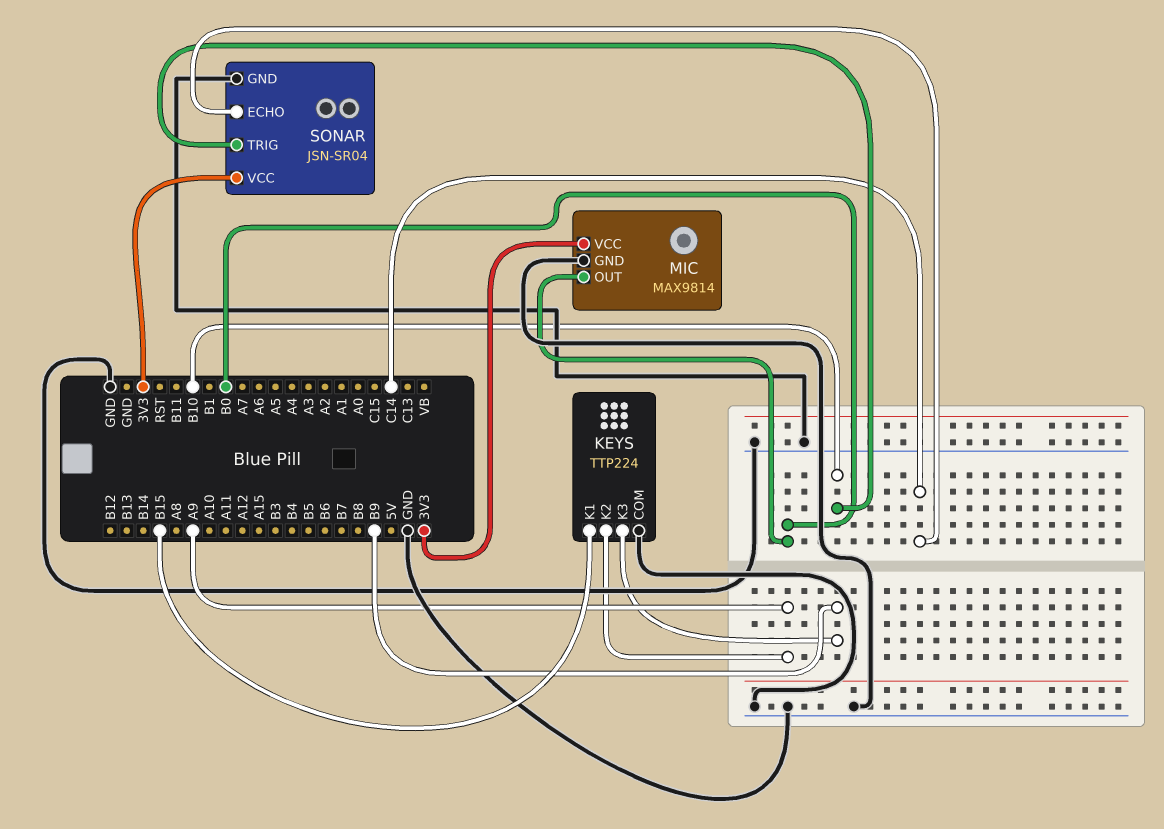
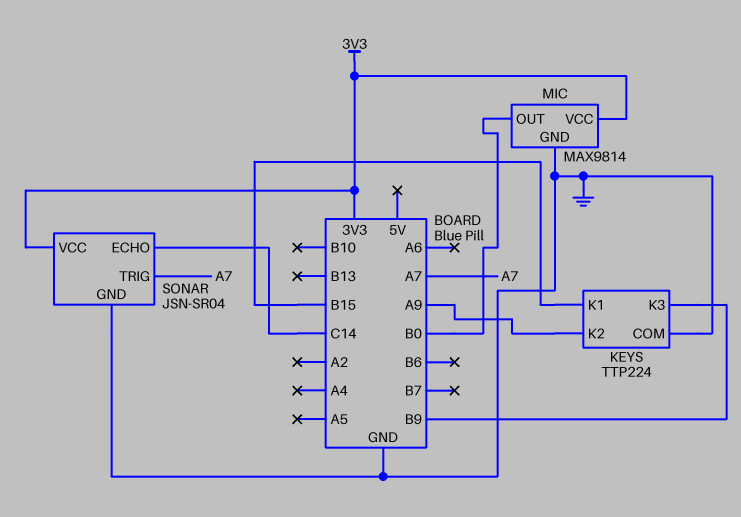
SONAR pin TRIG: B10 -> A7

